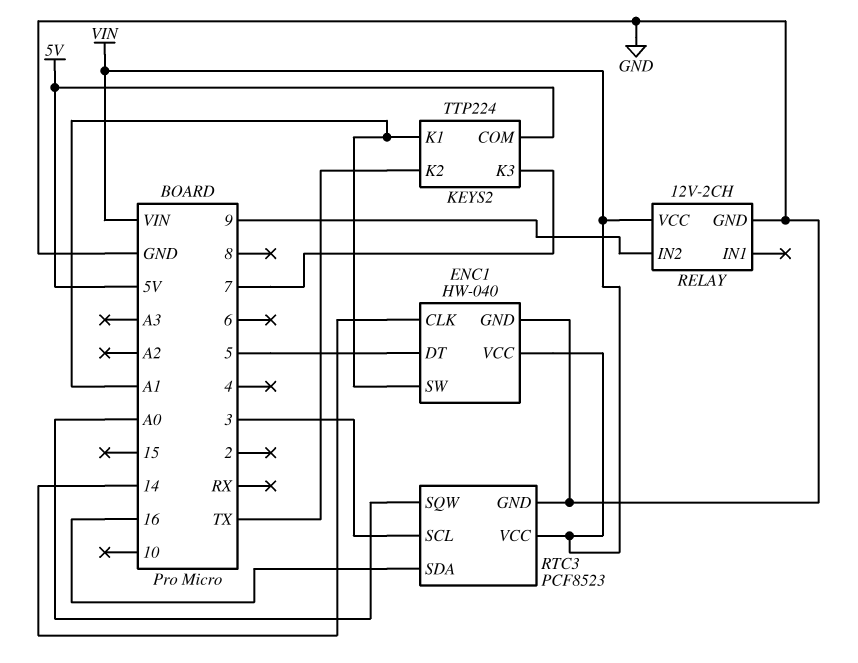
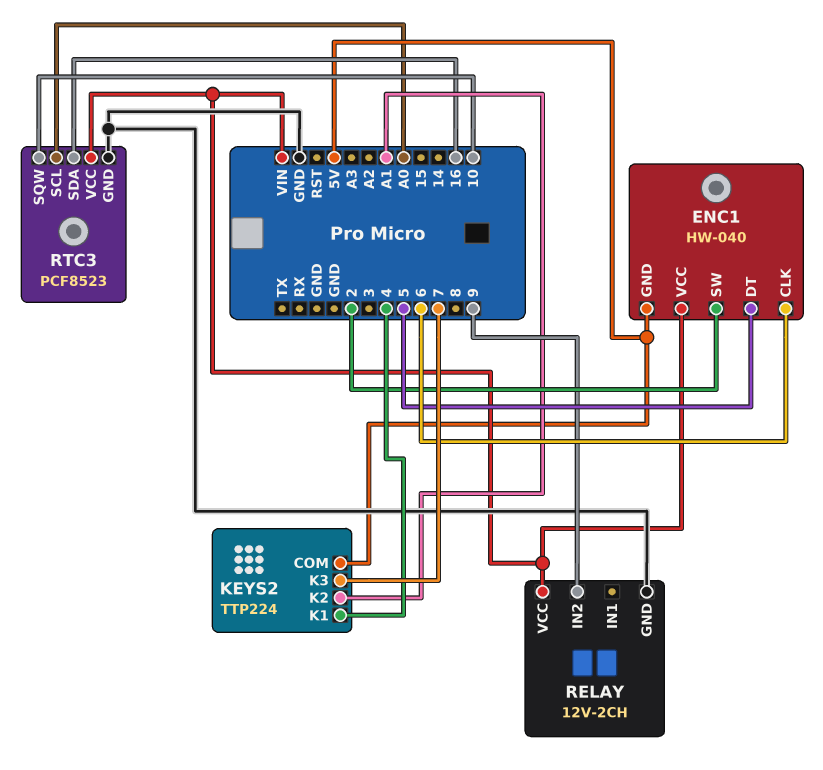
ENC1 pin CLK: 14 -> 6
ENC1 pin GND: GND -> 5V
ENC1 pin SW: A1 -> 2
KEYS2 pin K1: A1 -> 4
KEYS2 pin K2: TX -> A1
RTC3 pin SCL: 3 -> A0
RTC3 pin SQW: A0 -> 10

